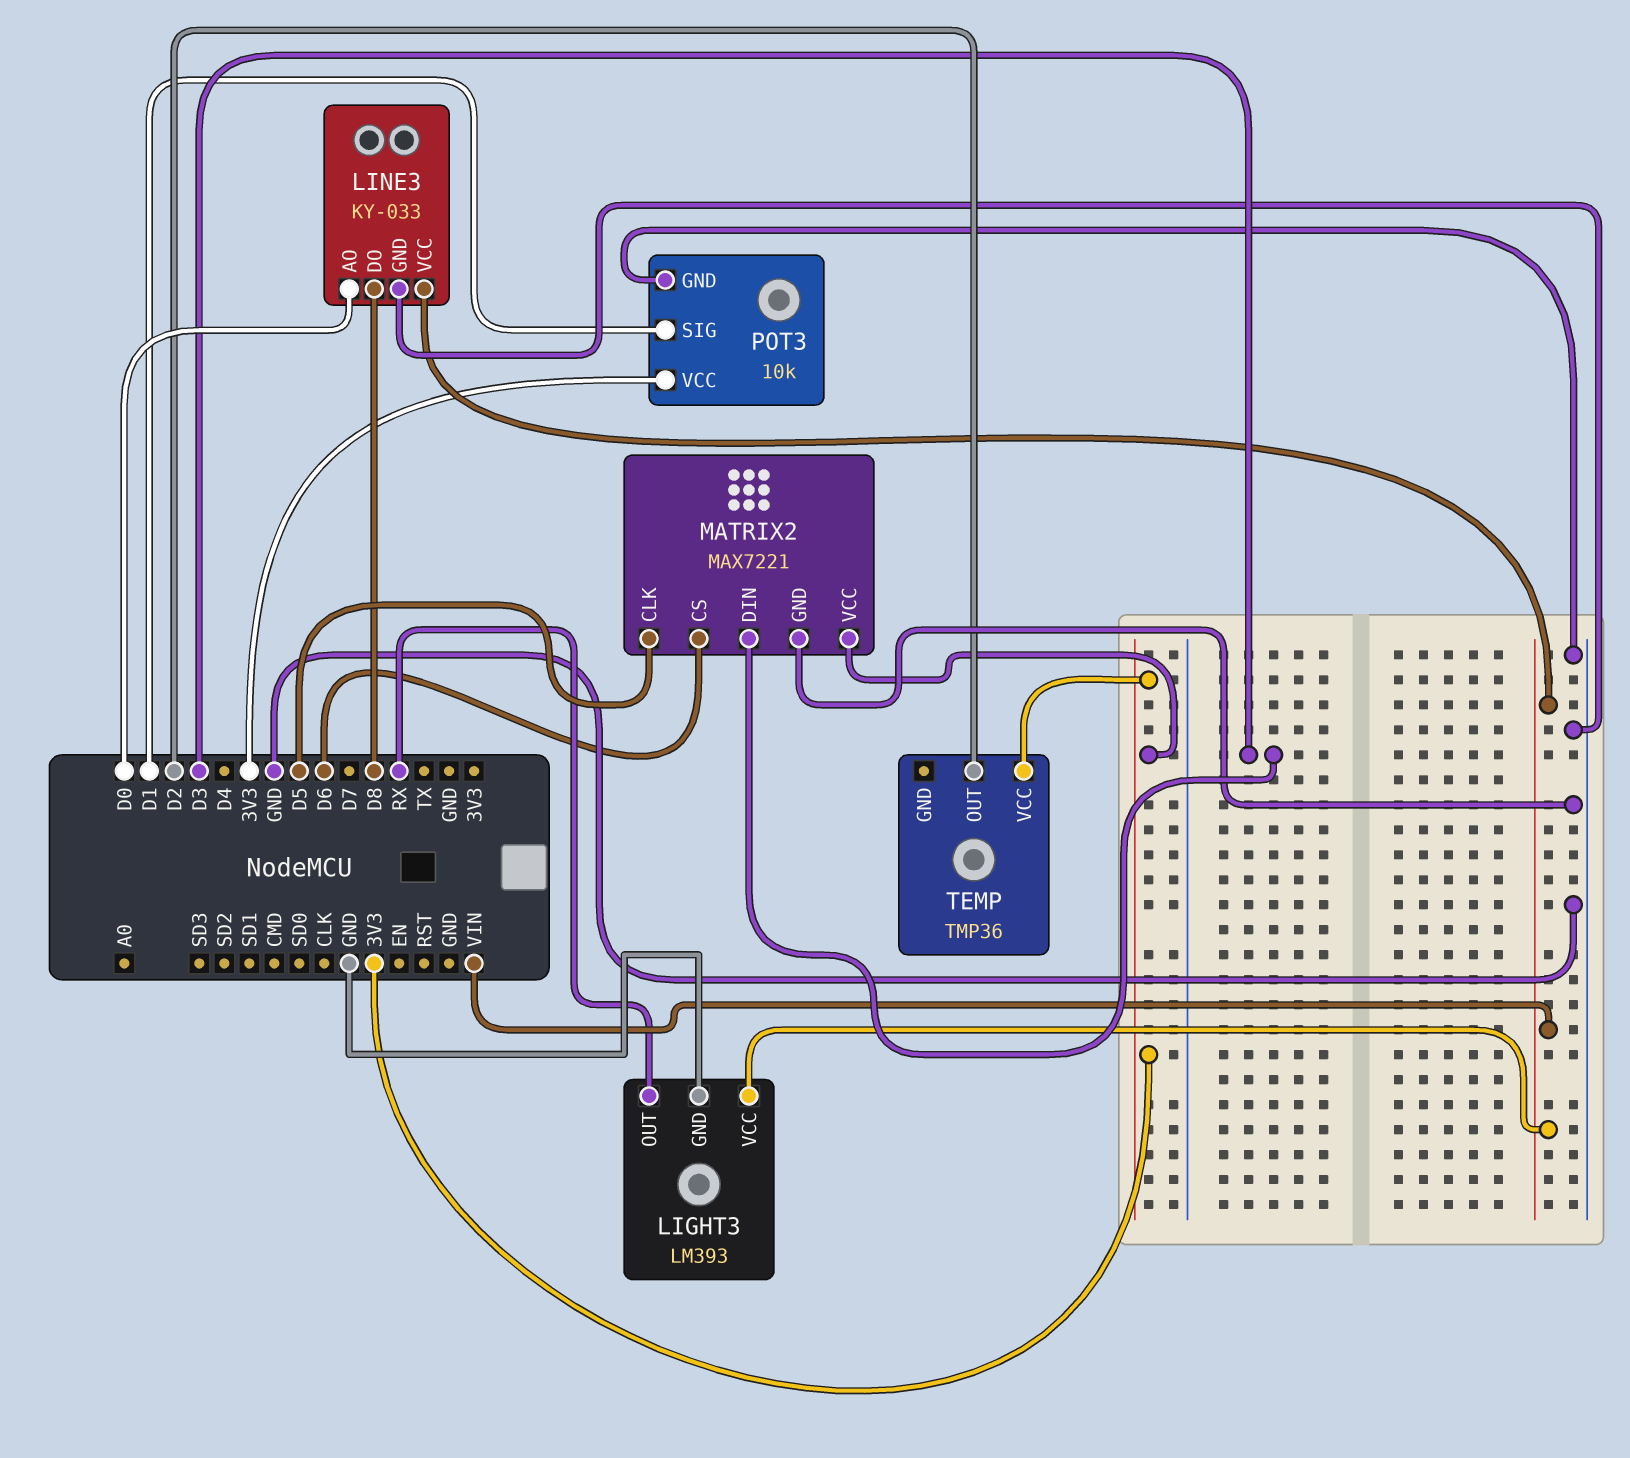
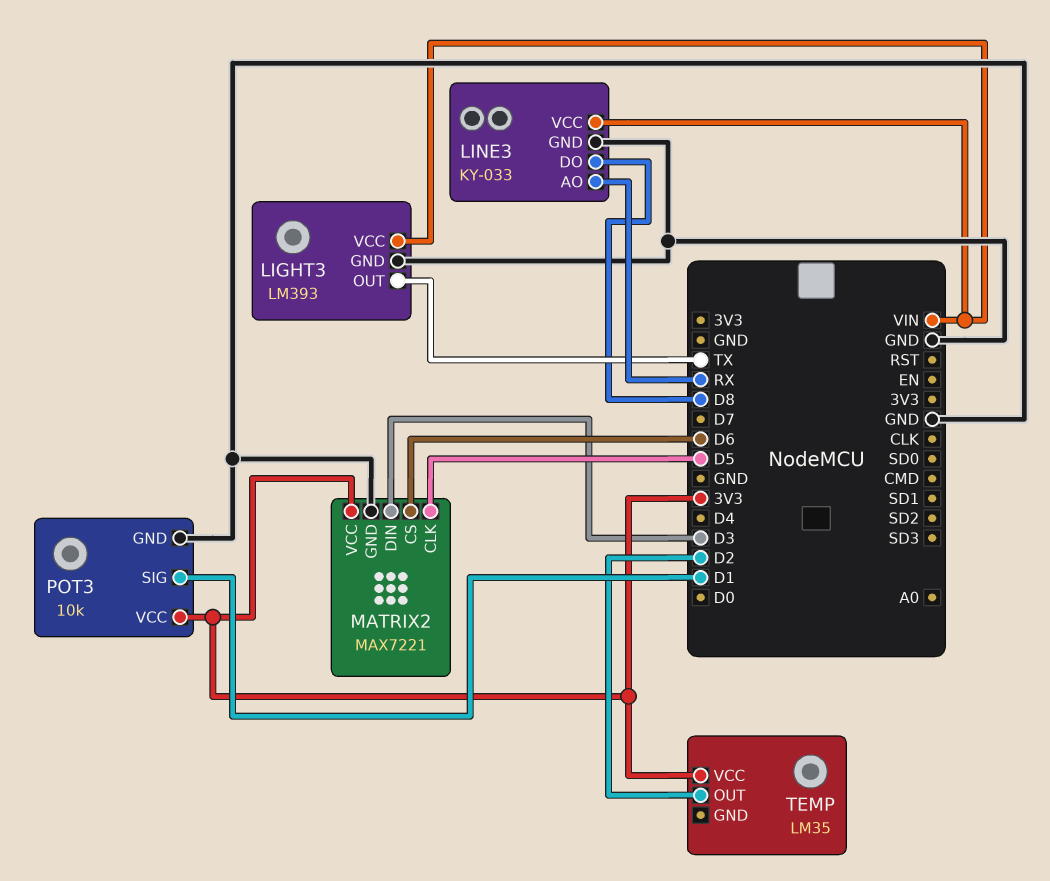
LIGHT3 pin OUT: RX -> TX
LINE3 pin AO: D0 -> RX
TEMP: TMP36 -> LM35

